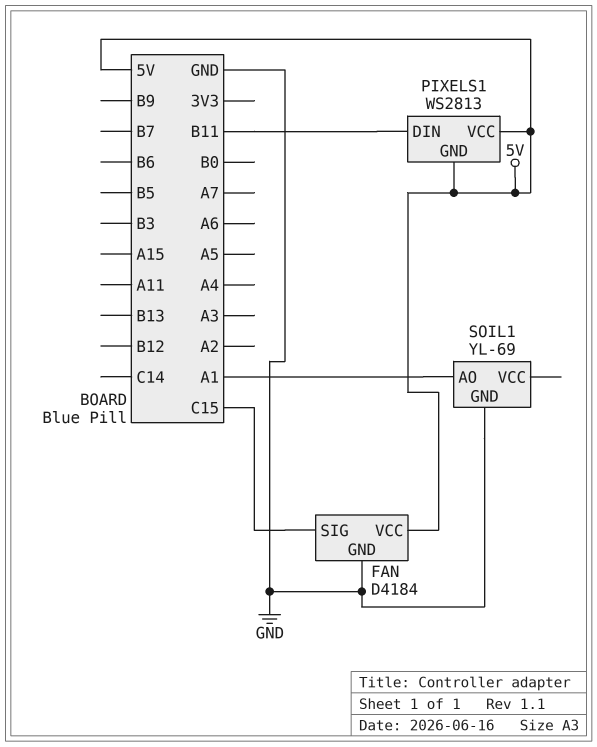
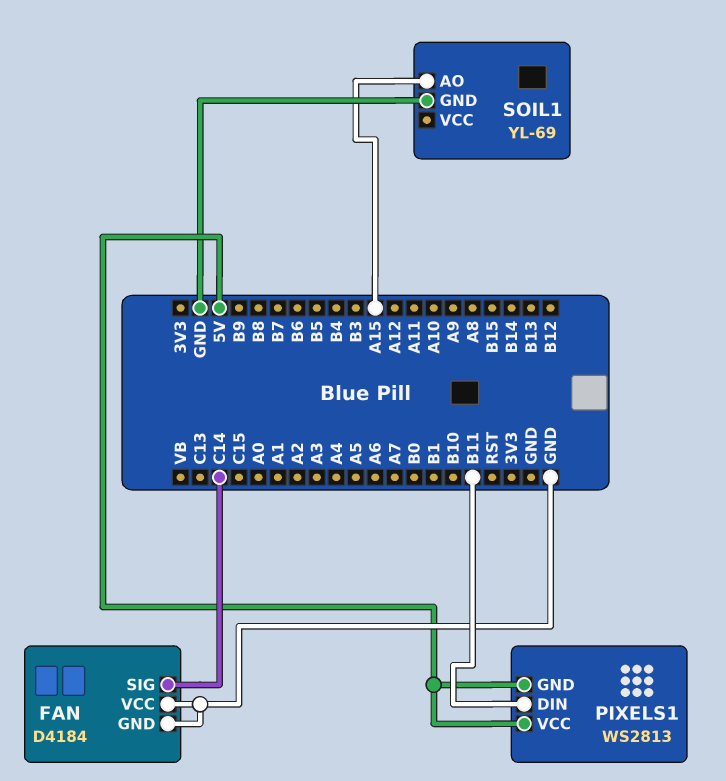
FAN pin SIG: C15 -> C14
FAN pin VCC: 5V -> GND
SOIL1 pin AO: A1 -> A15

